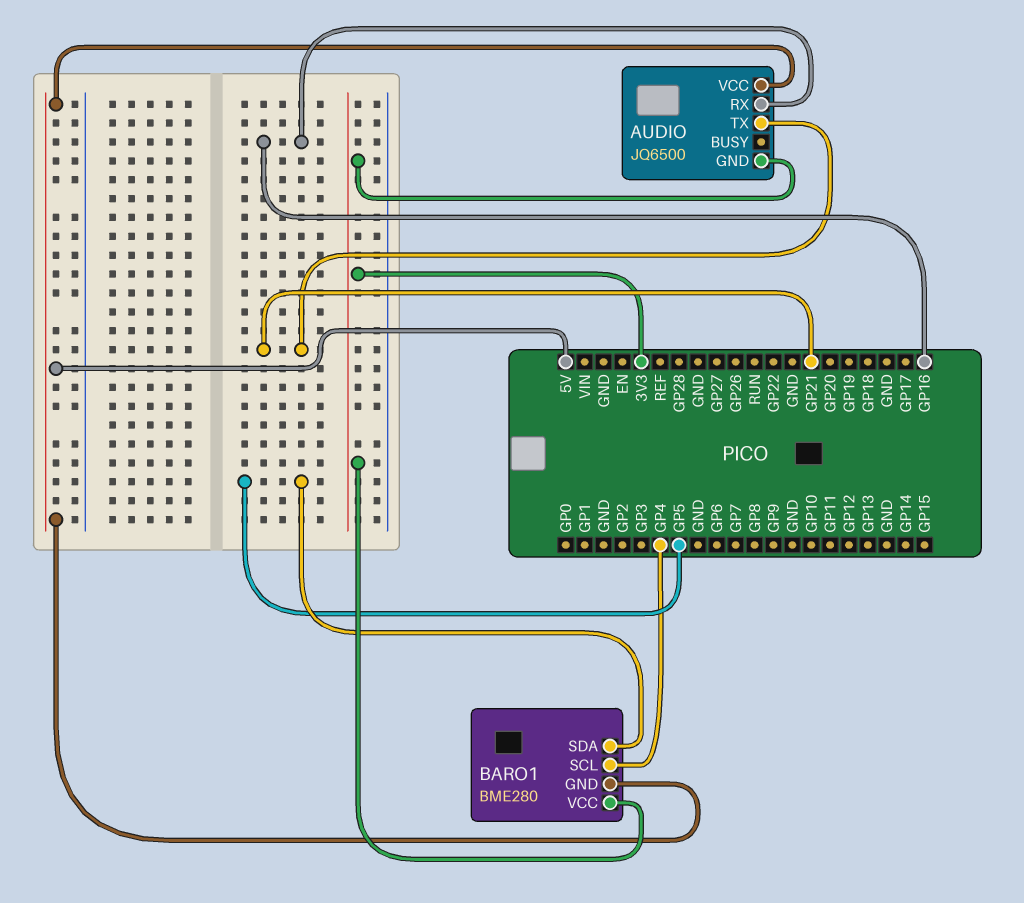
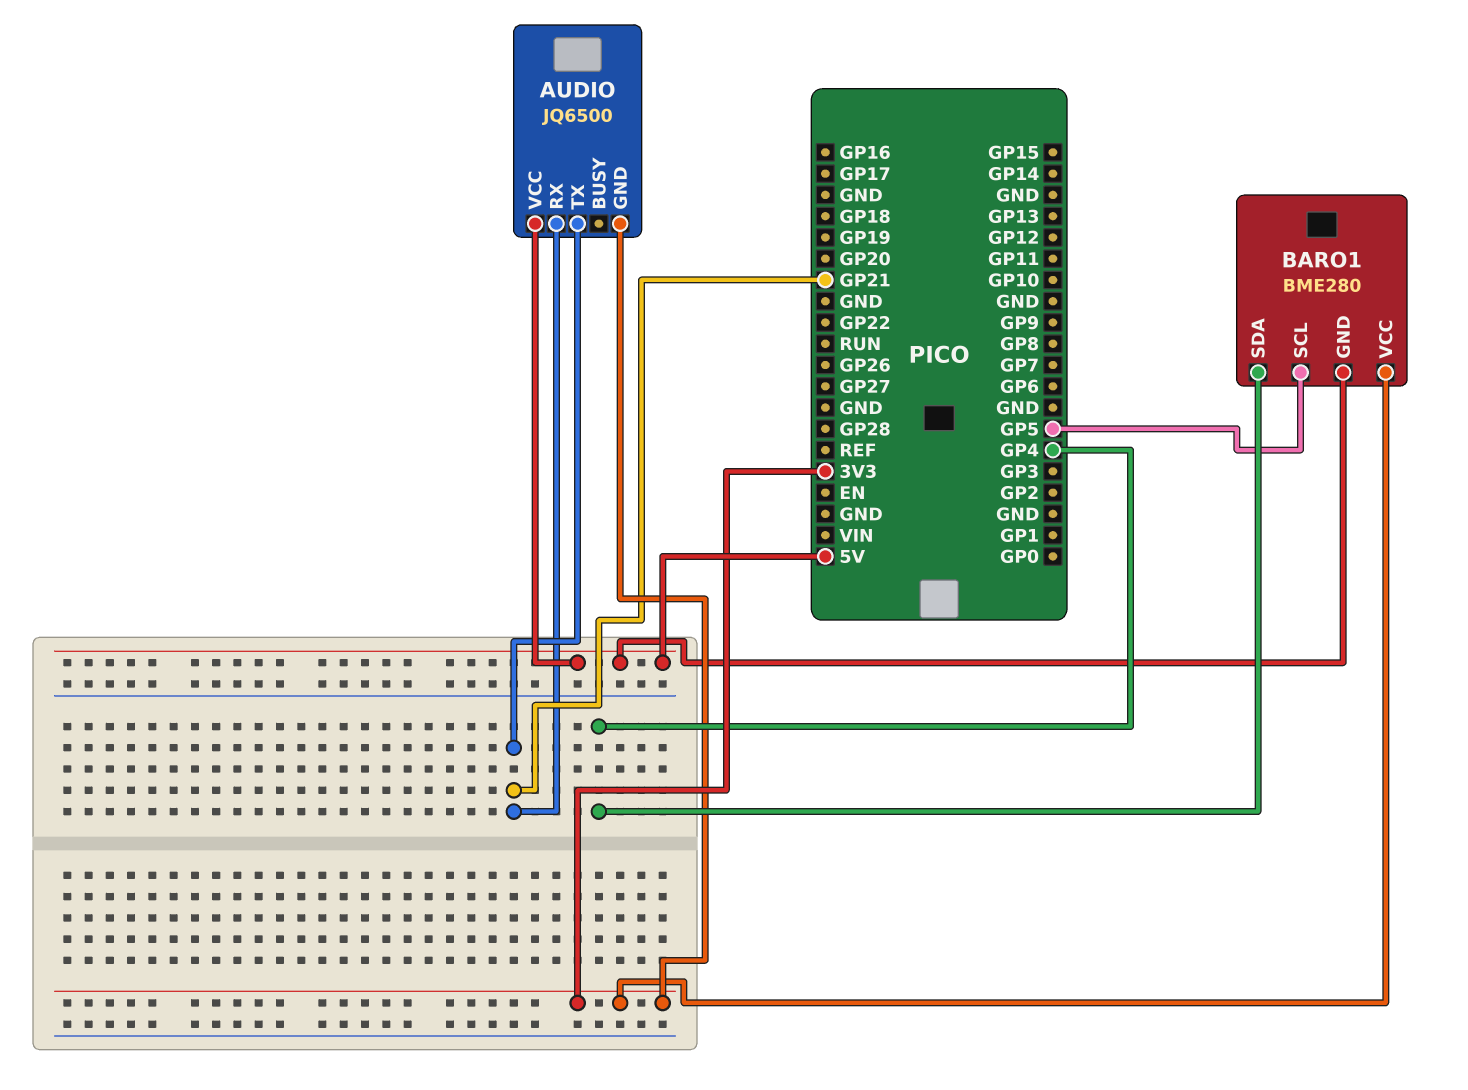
AUDIO pin RX: GP16 -> GP21
BARO1 pin SCL: GP4 -> GP5
BARO1 pin SDA: GP5 -> GP4

